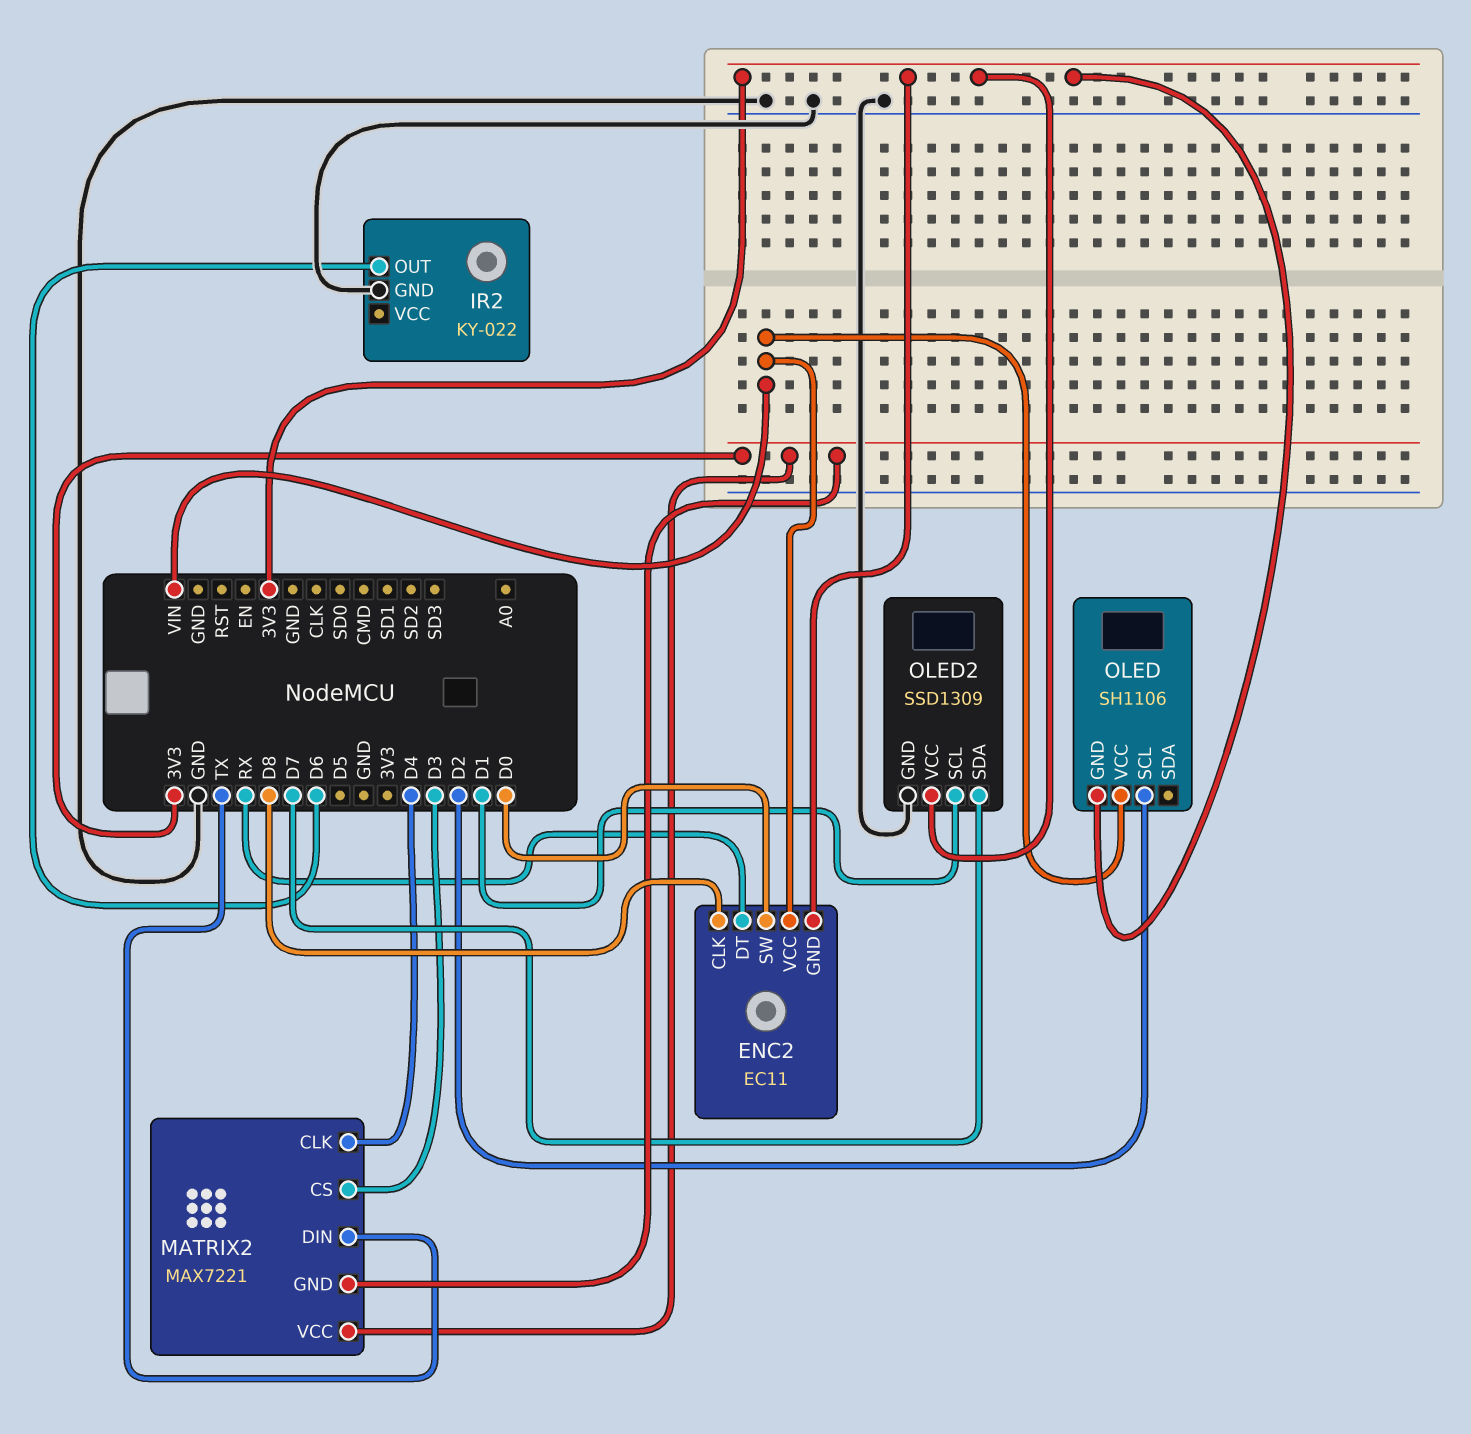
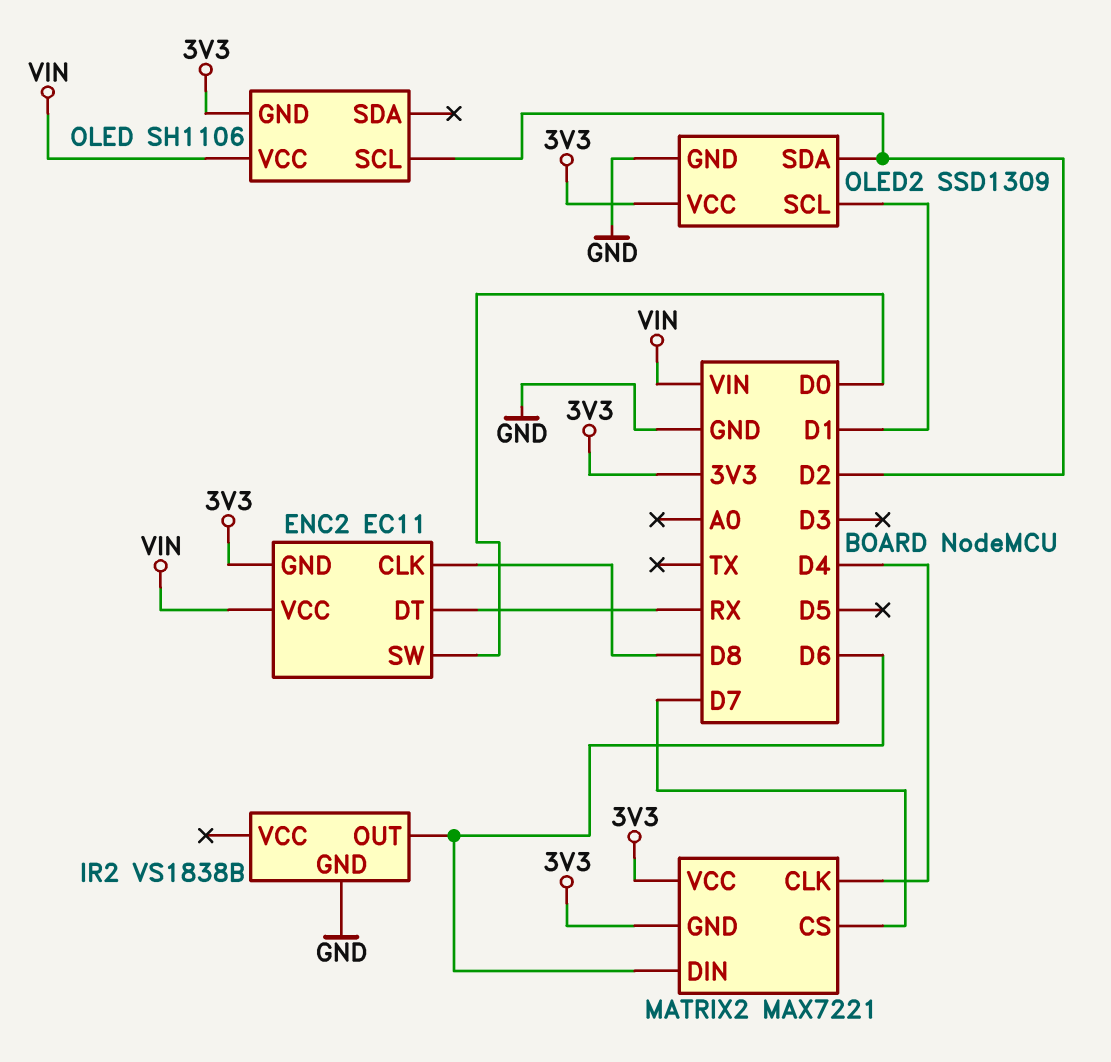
IR2: KY-022 -> VS1838B
MATRIX2 pin CS: D3 -> D7
MATRIX2 pin DIN: TX -> D6
OLED2 pin SDA: D7 -> D2

